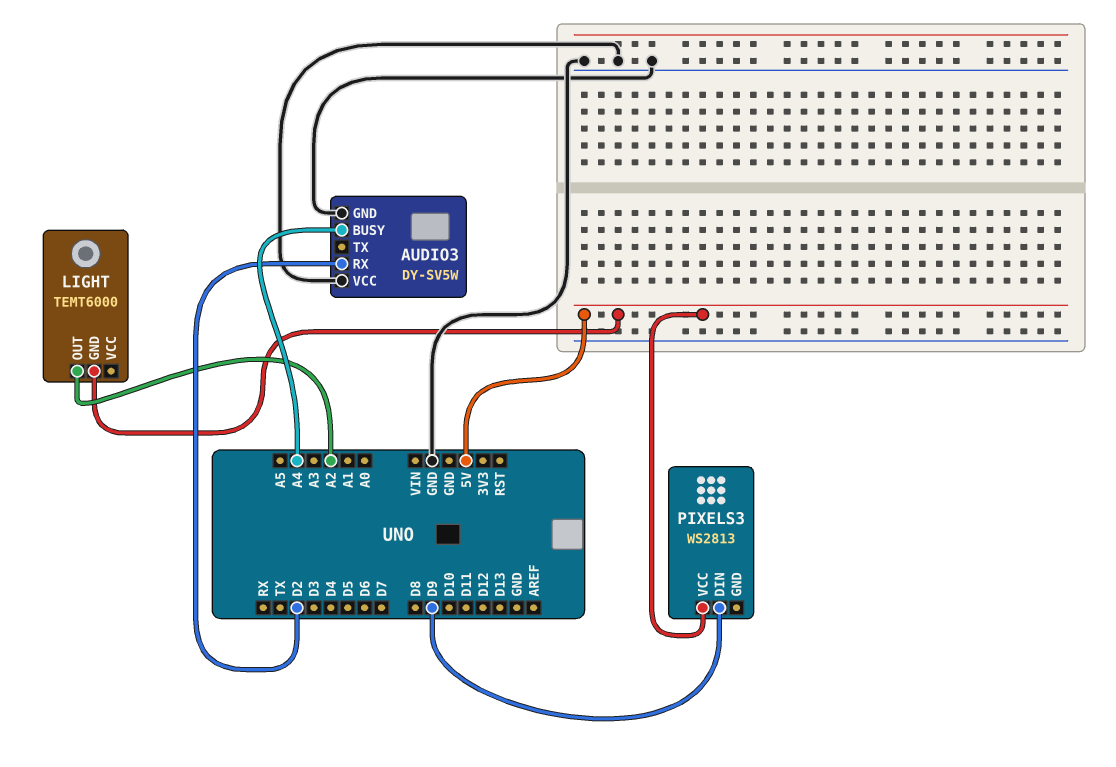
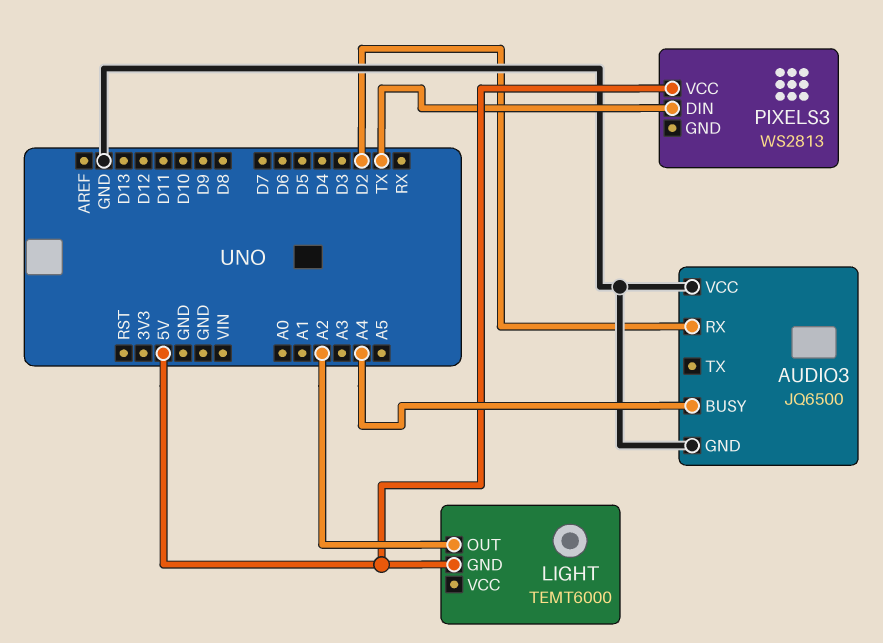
AUDIO3: DY-SV5W -> JQ6500
PIXELS3 pin DIN: D9 -> TX

